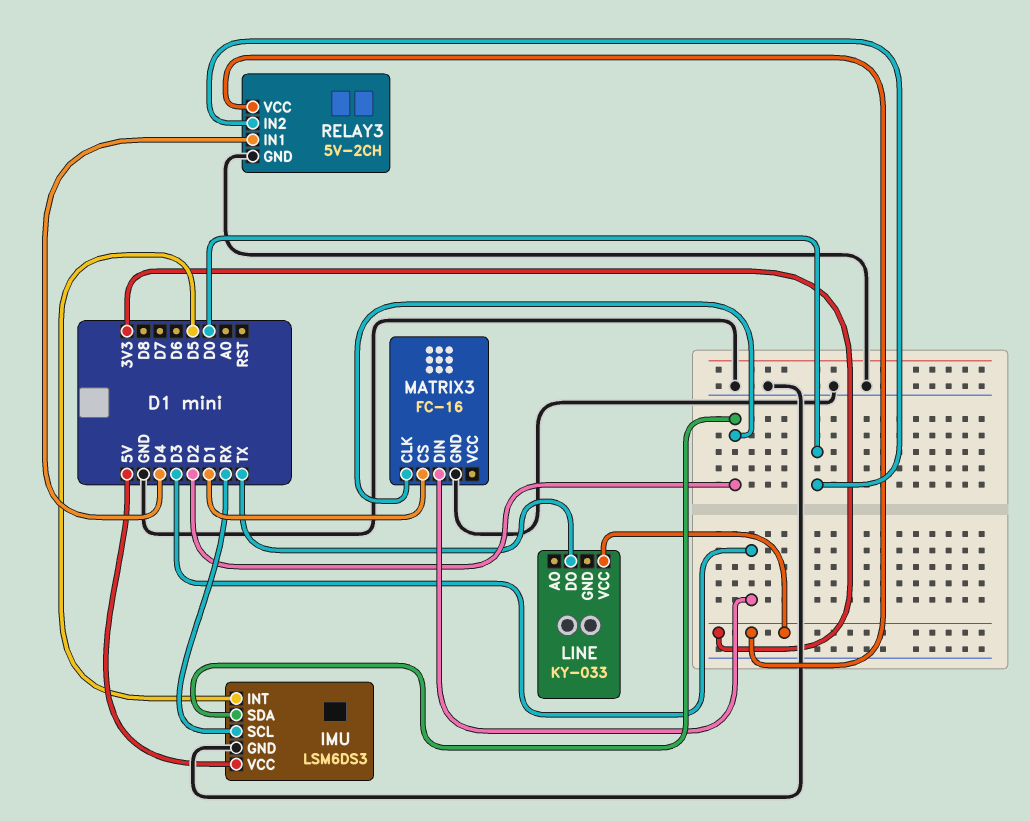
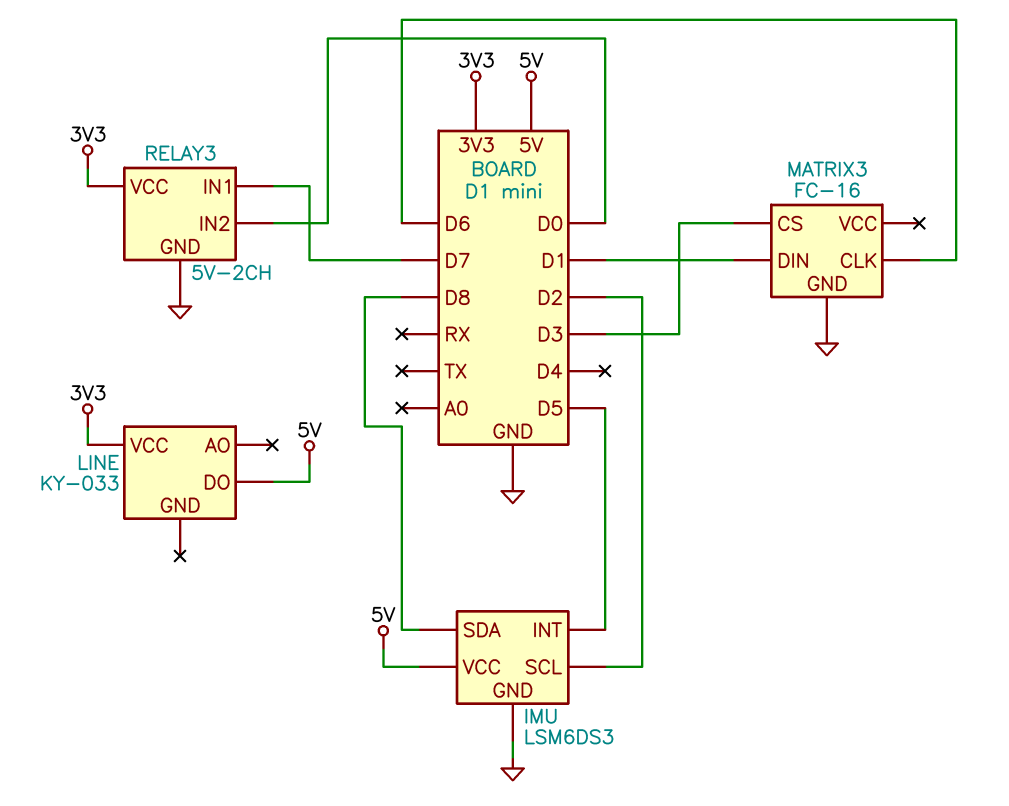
IMU pin SCL: RX -> D2
IMU pin SDA: D2 -> D8
LINE pin DO: TX -> 5V
MATRIX3 pin CLK: D2 -> D6
MATRIX3 pin CS: D1 -> D3
MATRIX3 pin DIN: D3 -> D1
RELAY3 pin IN1: D4 -> D7

